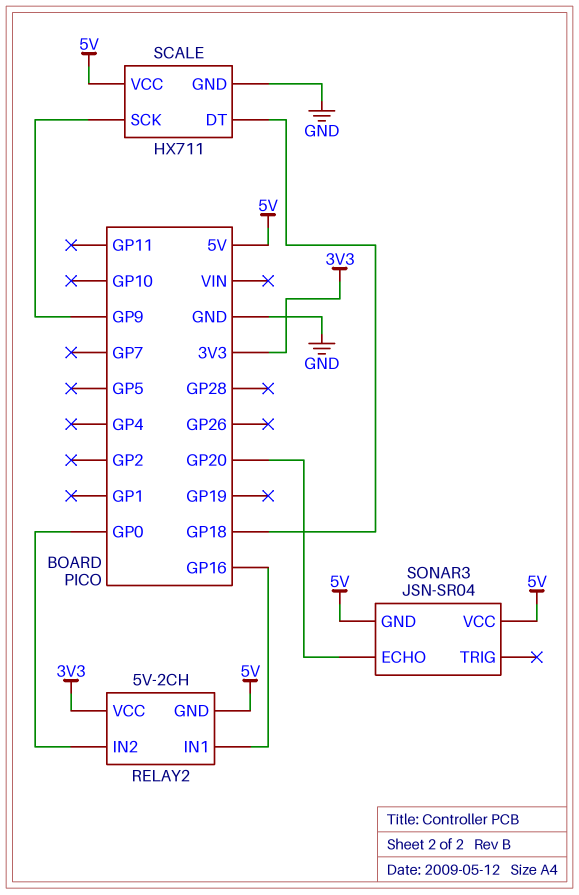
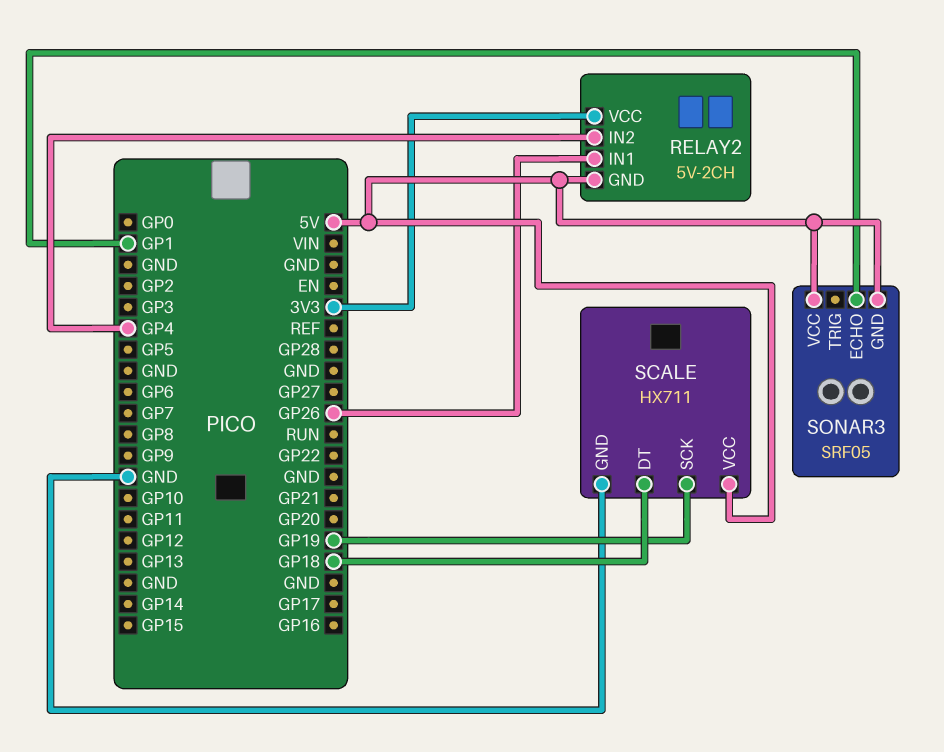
RELAY2 pin IN1: GP16 -> GP26
RELAY2 pin IN2: GP0 -> GP4
SCALE pin SCK: GP9 -> GP19
SONAR3: JSN-SR04 -> SRF05
SONAR3 pin ECHO: GP20 -> GP1

